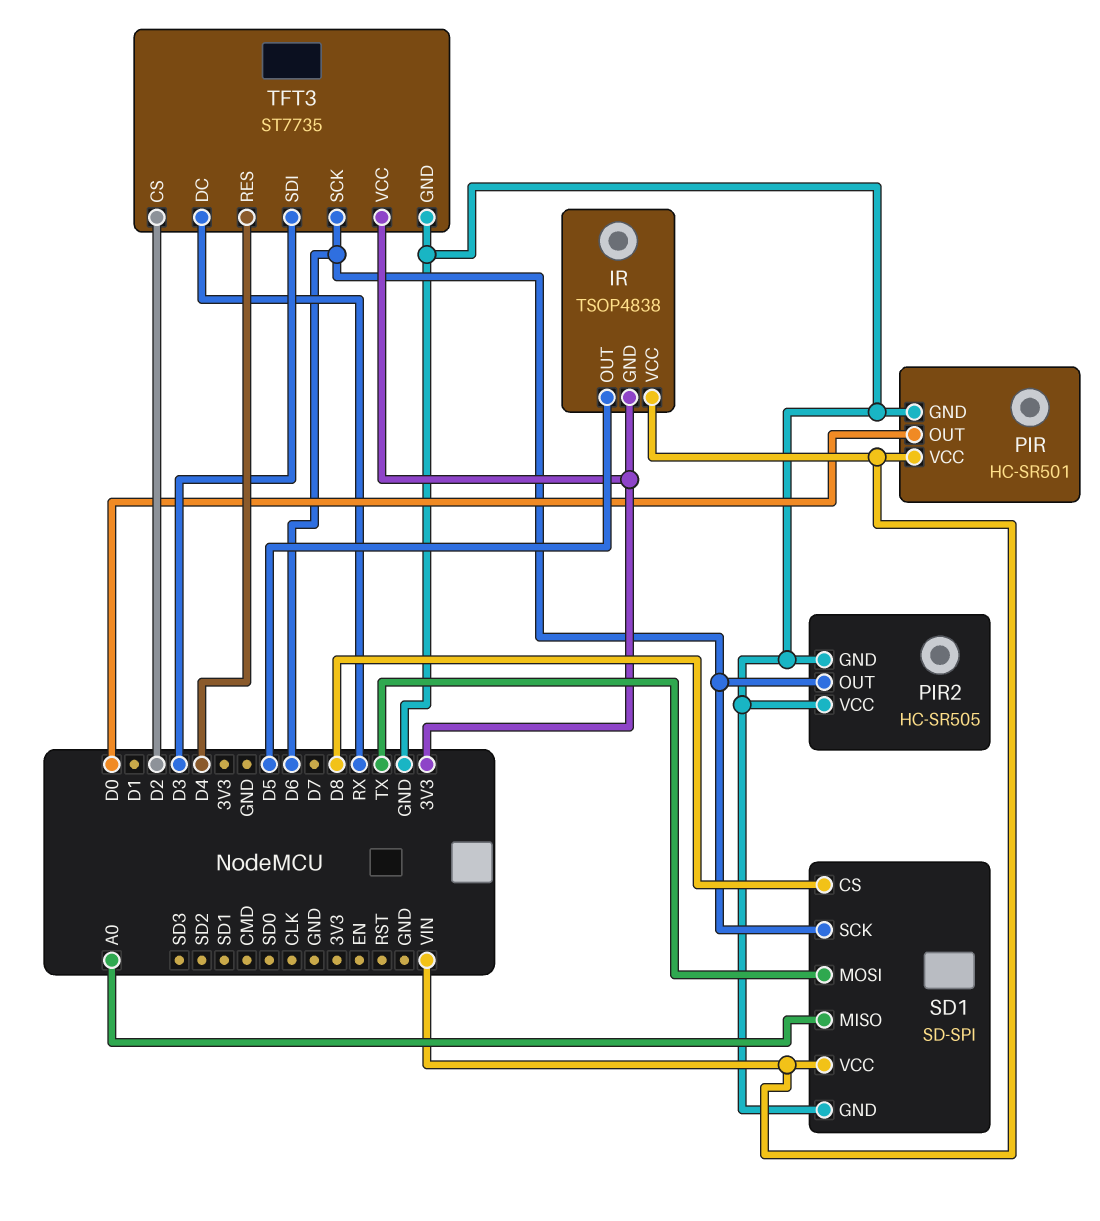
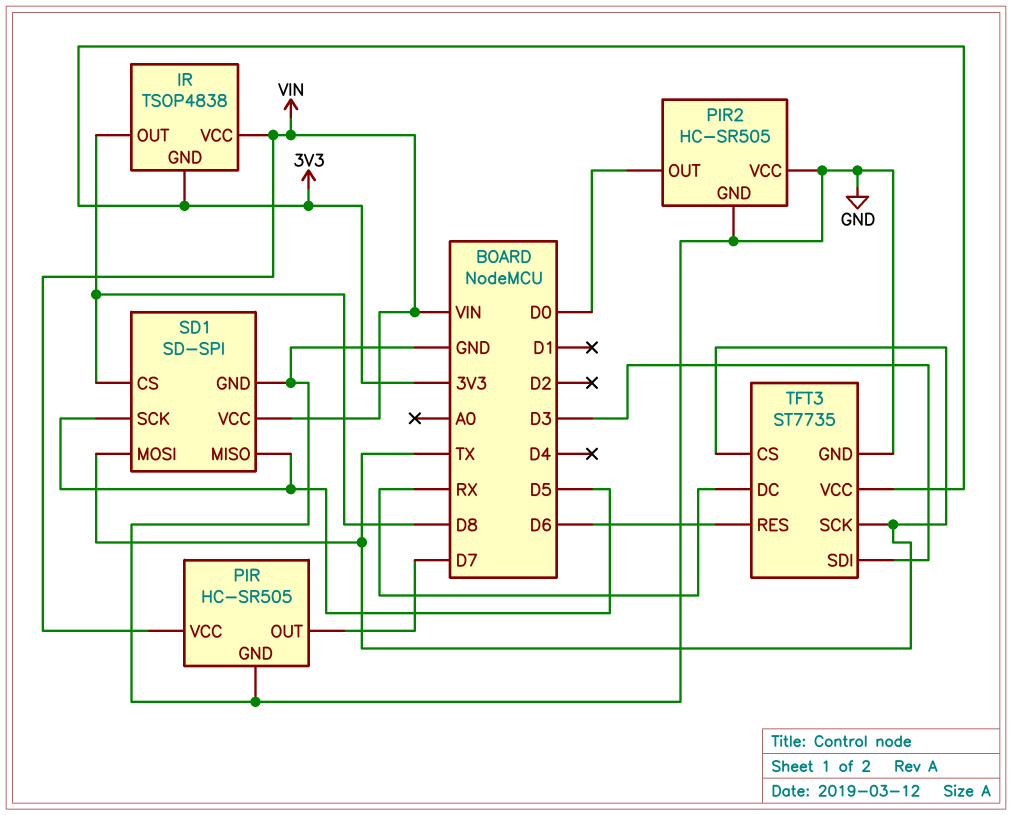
IR pin OUT: D5 -> D8
PIR: HC-SR501 -> HC-SR505
PIR pin OUT: D0 -> D7
PIR2 pin OUT: D6 -> D0
SD1 pin MISO: A0 -> D5
SD1 pin SCK: D6 -> D5
TFT3 pin CS: D2 -> TX
TFT3 pin RES: D4 -> D6
TFT3 pin SCK: D6 -> TX

